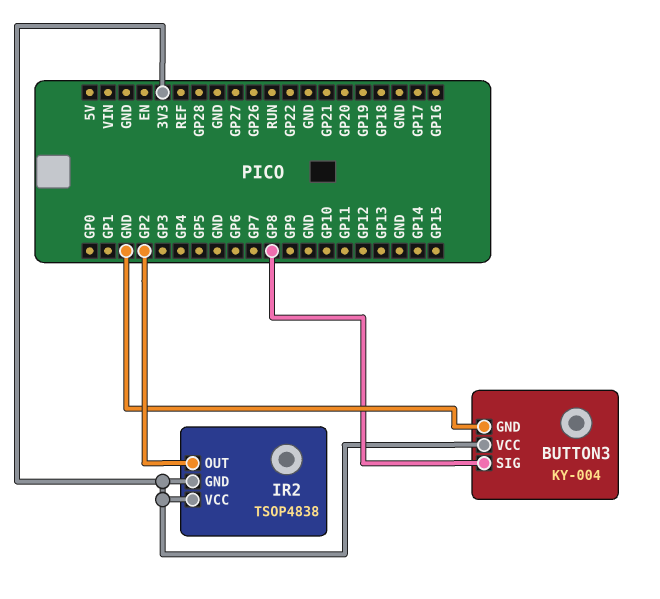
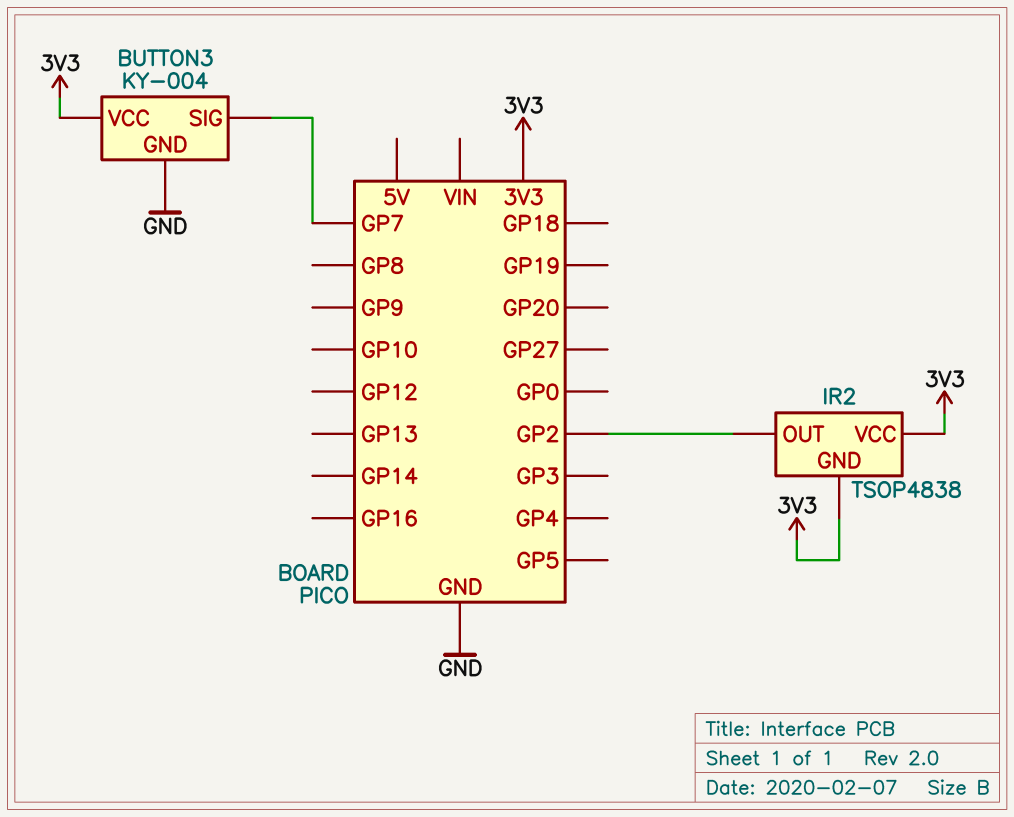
BUTTON3 pin SIG: GP8 -> GP7

